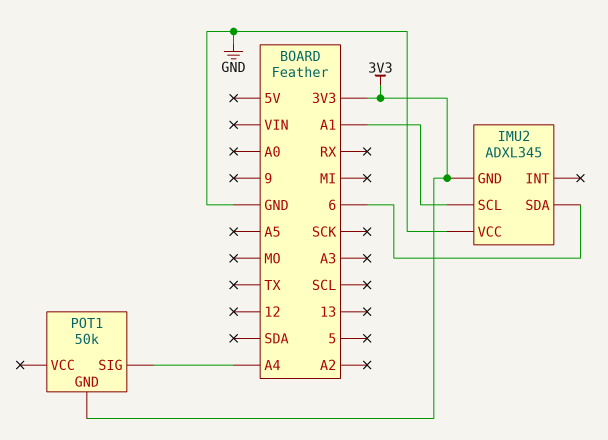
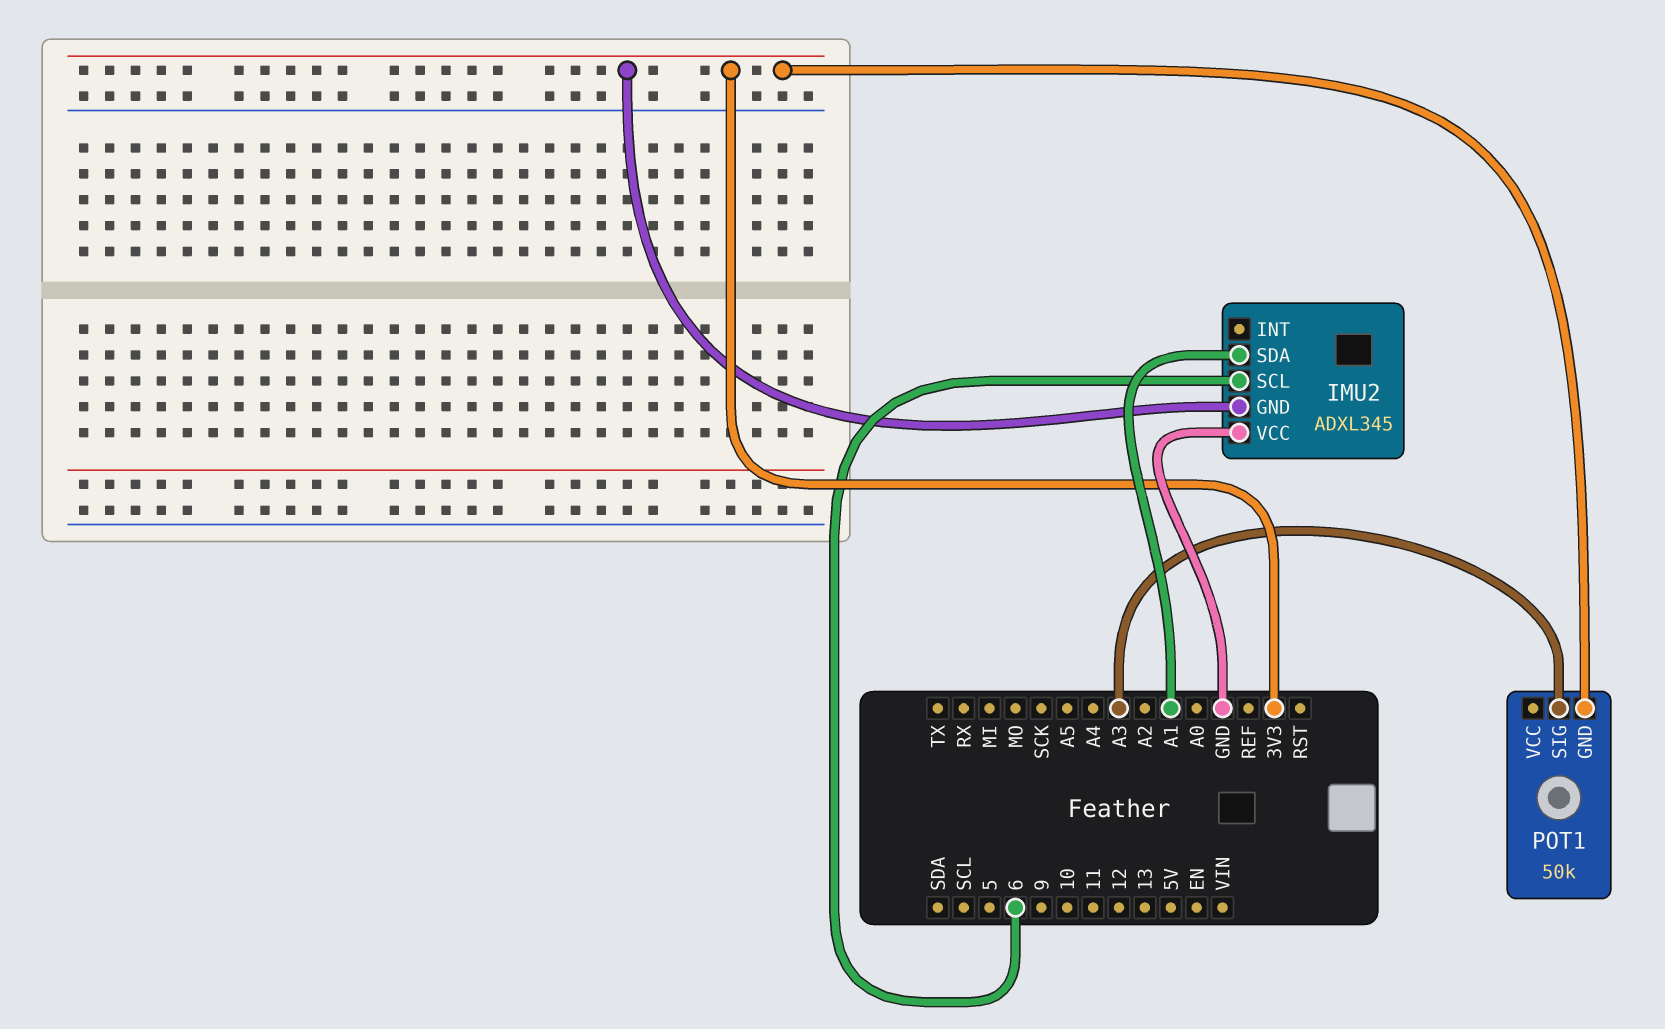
IMU2 pin SCL: A1 -> 6
IMU2 pin SDA: 6 -> A1
POT1 pin SIG: A4 -> A3

